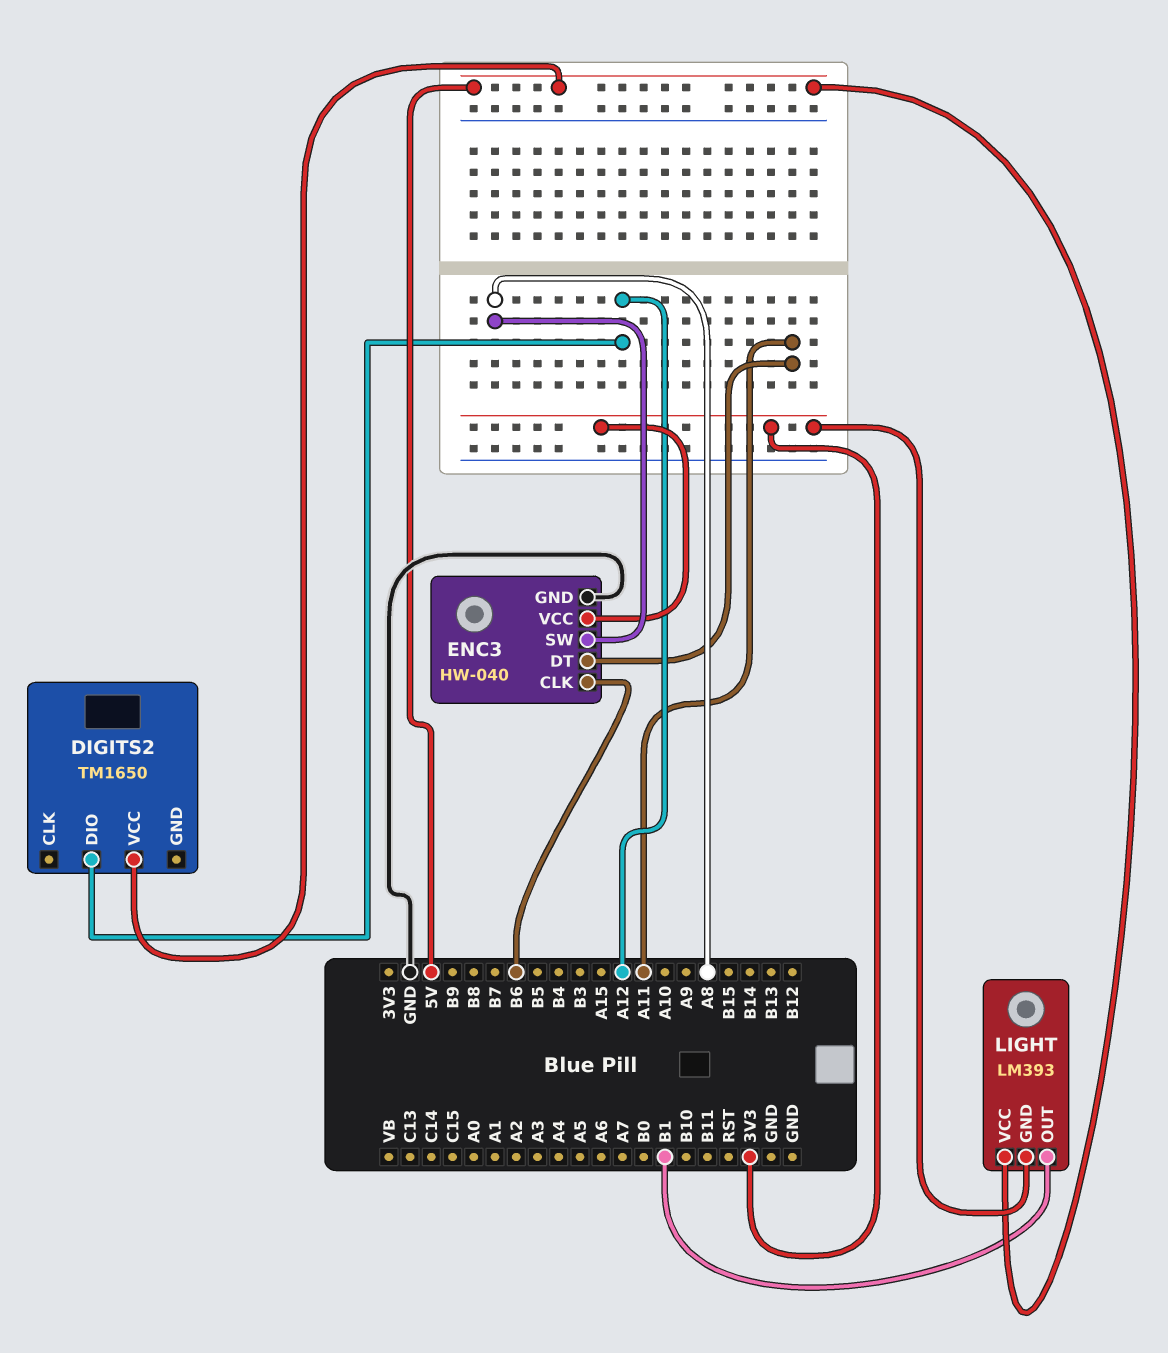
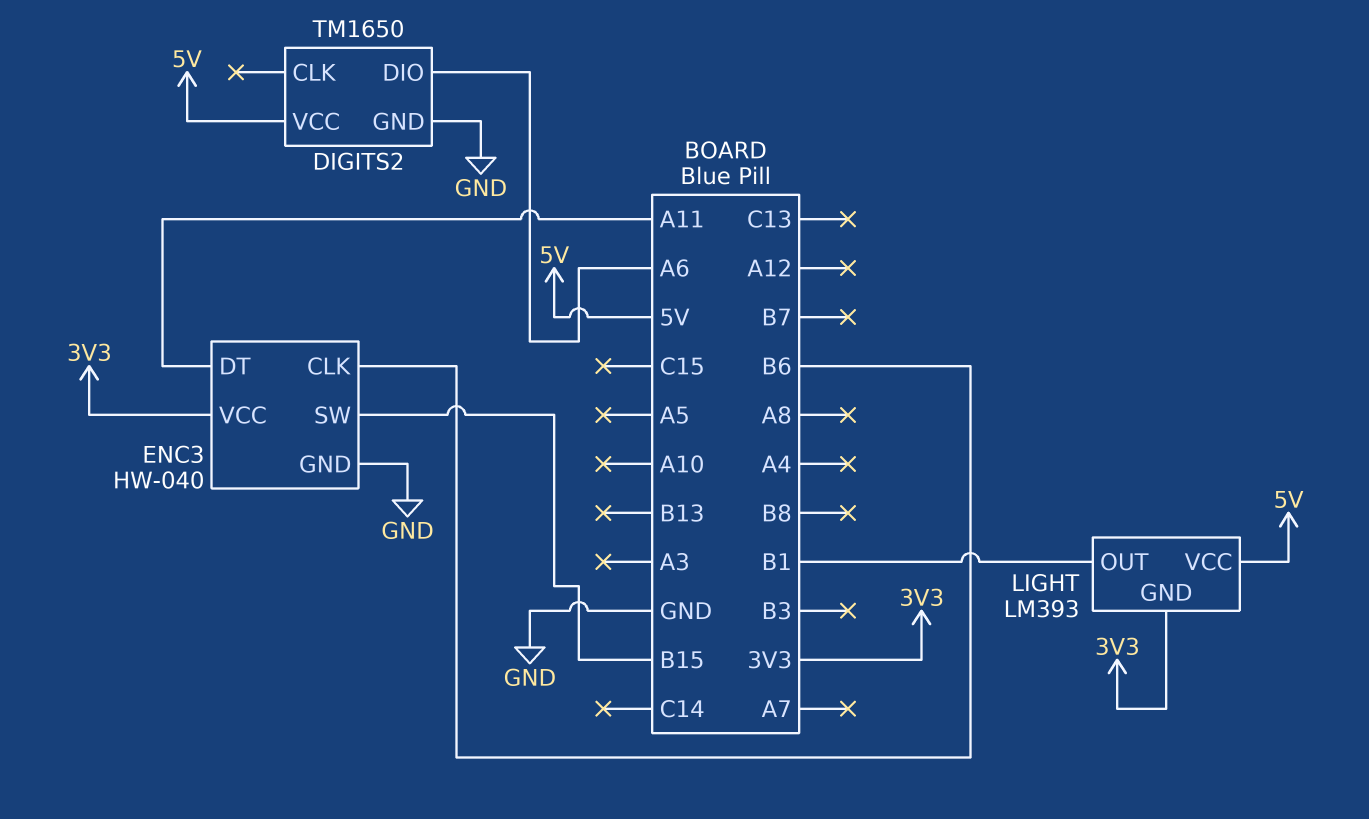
DIGITS2 pin DIO: A12 -> A6
DIGITS2 pin GND: none -> GND
ENC3 pin SW: A8 -> B15

